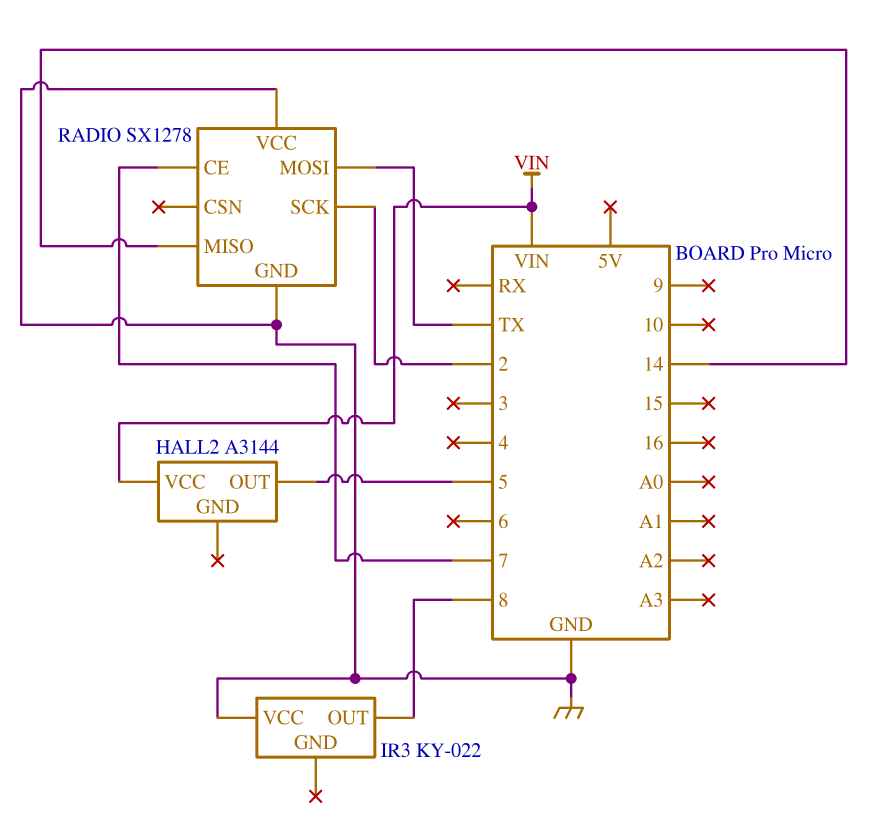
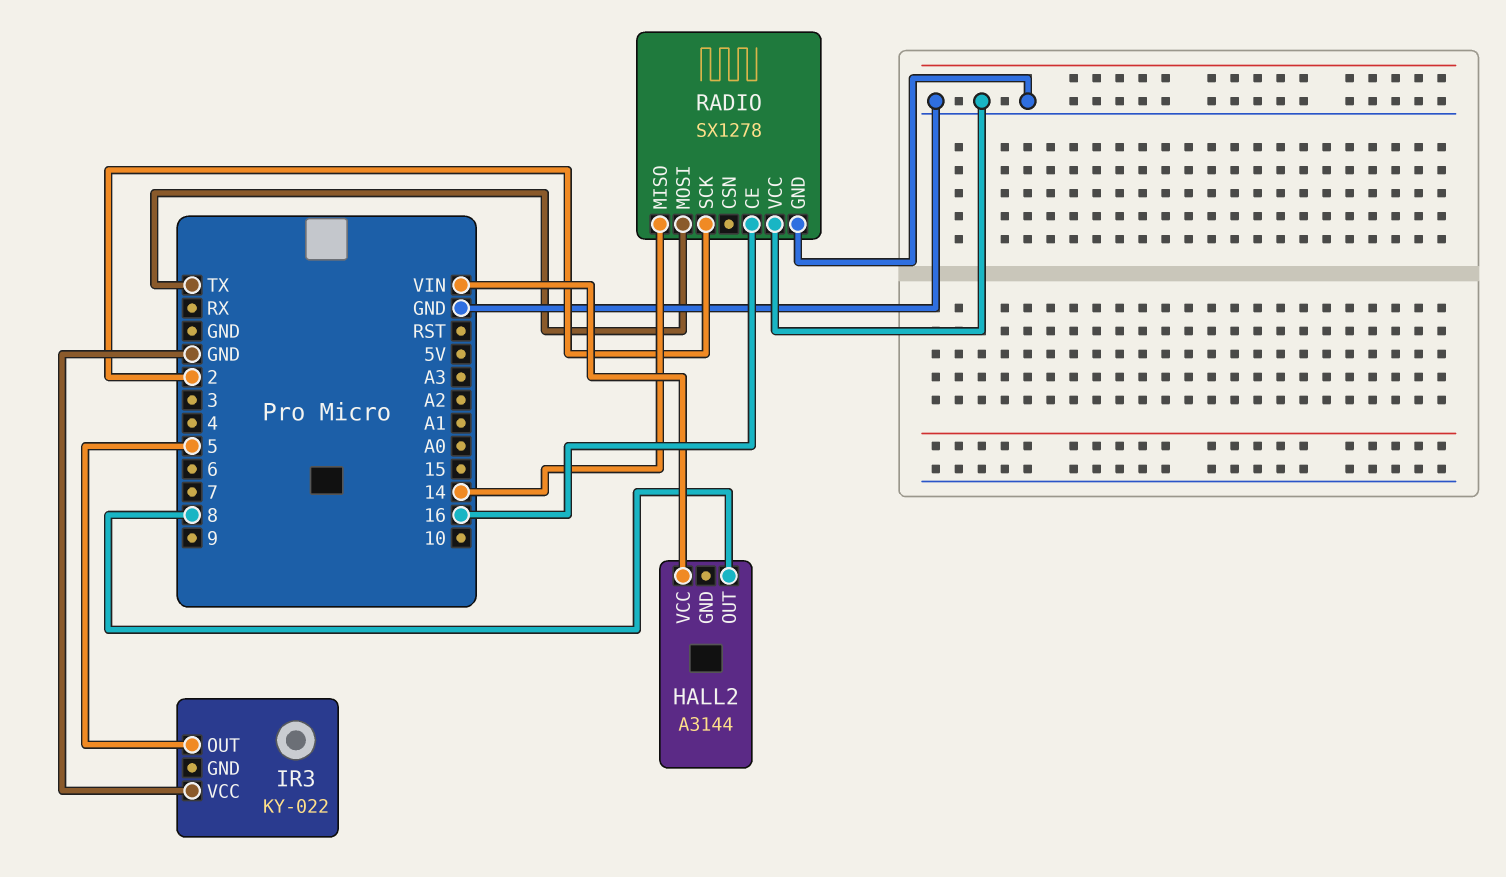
HALL2 pin OUT: 5 -> 8
IR3 pin OUT: 8 -> 5
RADIO pin CE: 7 -> 16

